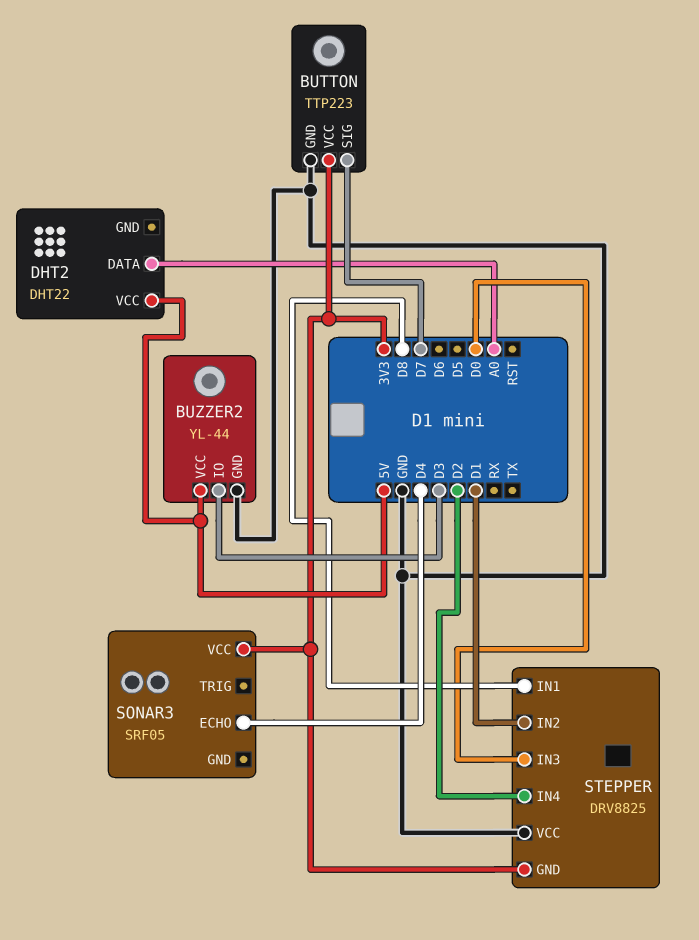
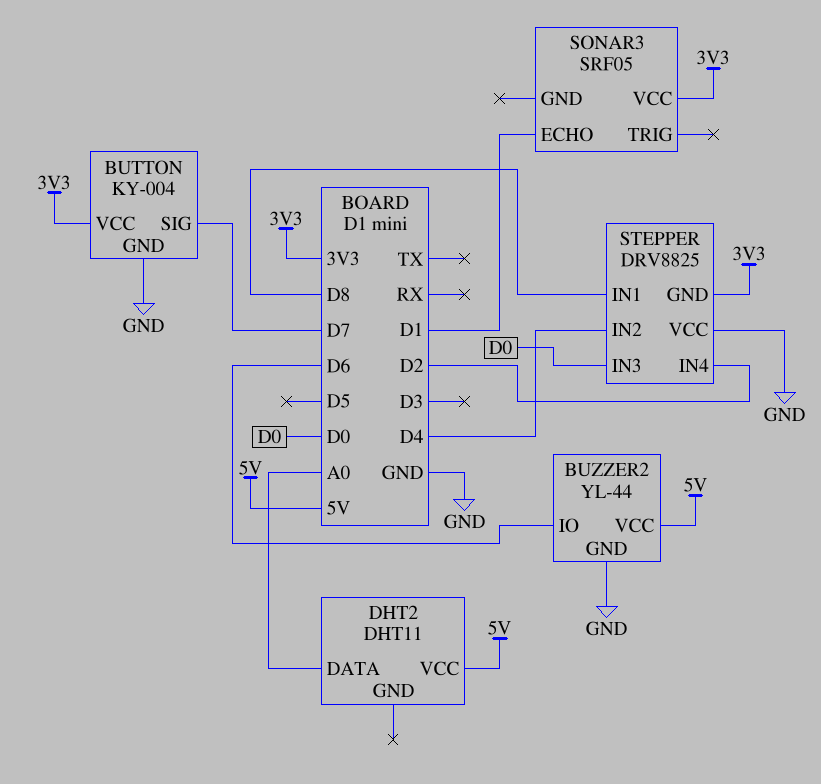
BUTTON: TTP223 -> KY-004
BUZZER2 pin IO: D3 -> D6
DHT2: DHT22 -> DHT11
SONAR3 pin ECHO: D4 -> D1
STEPPER pin IN2: D1 -> D4

